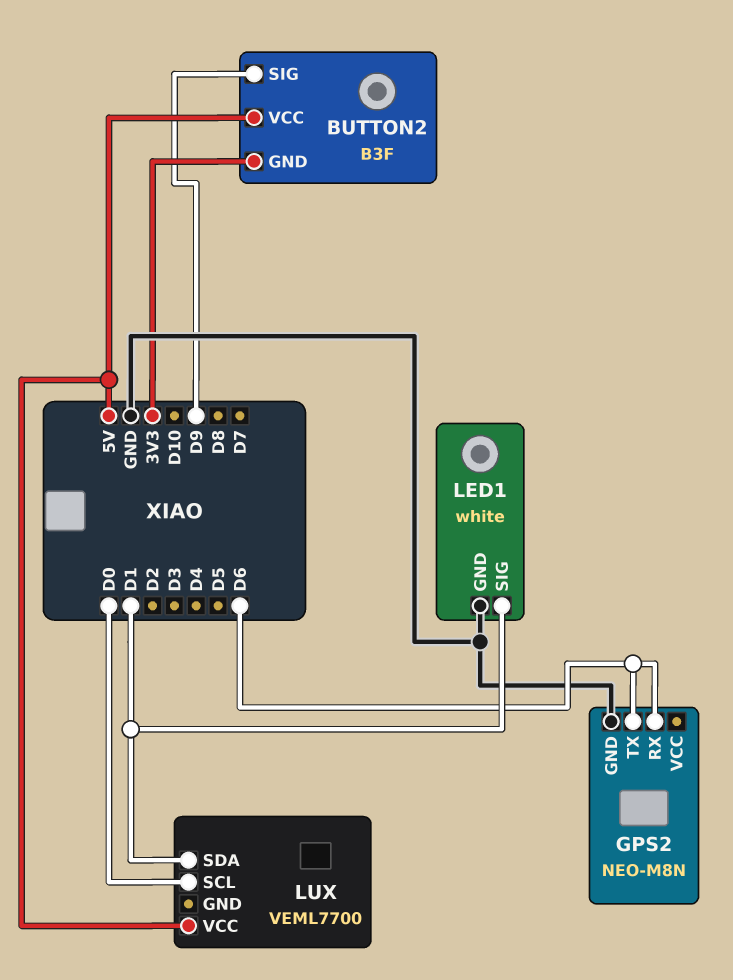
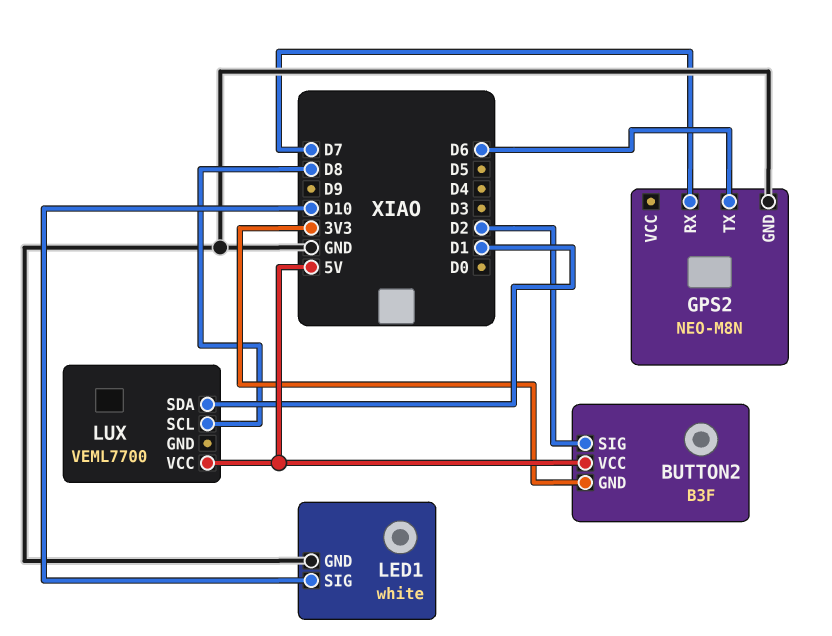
BUTTON2 pin SIG: D9 -> D2
GPS2 pin RX: D6 -> D7
LED1 pin SIG: D1 -> D10
LUX pin SCL: D0 -> D8

